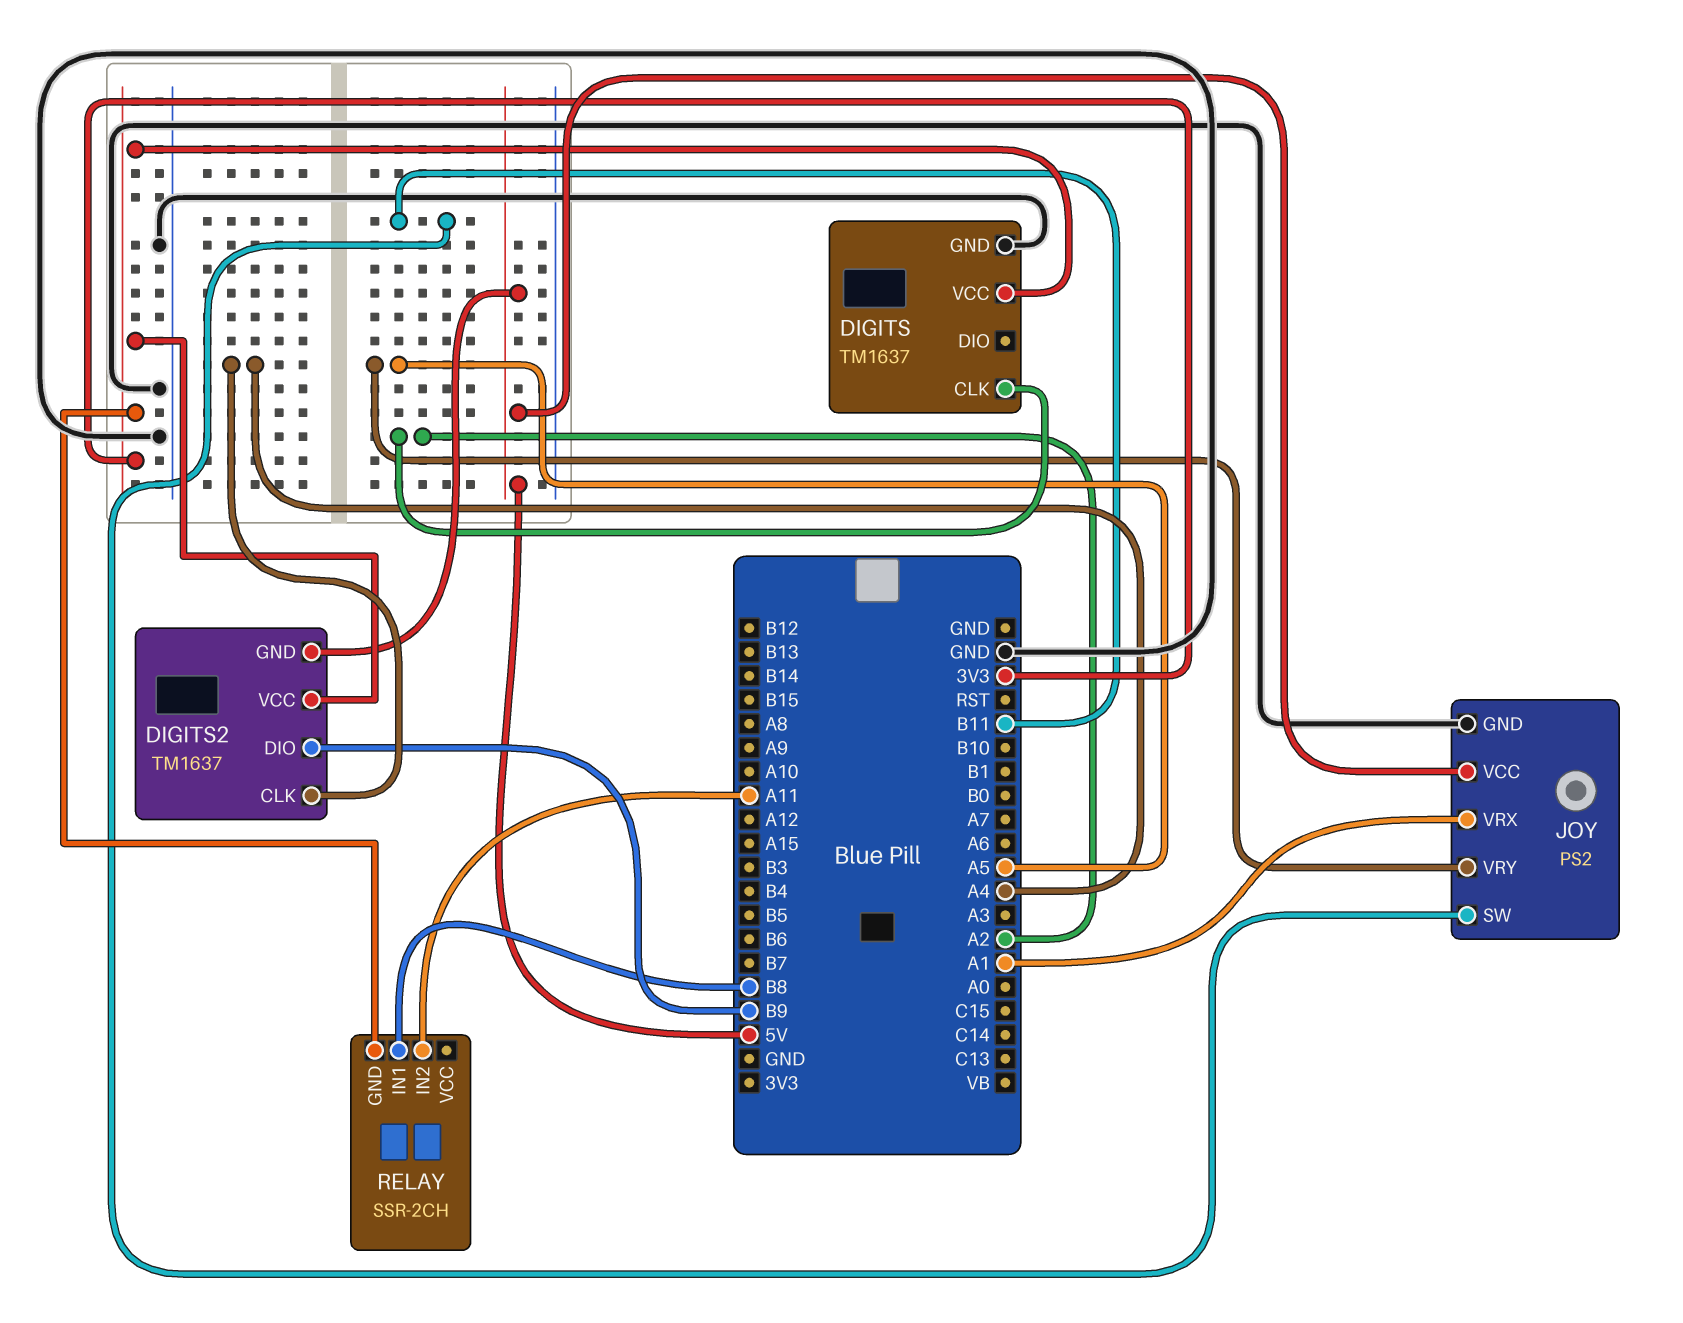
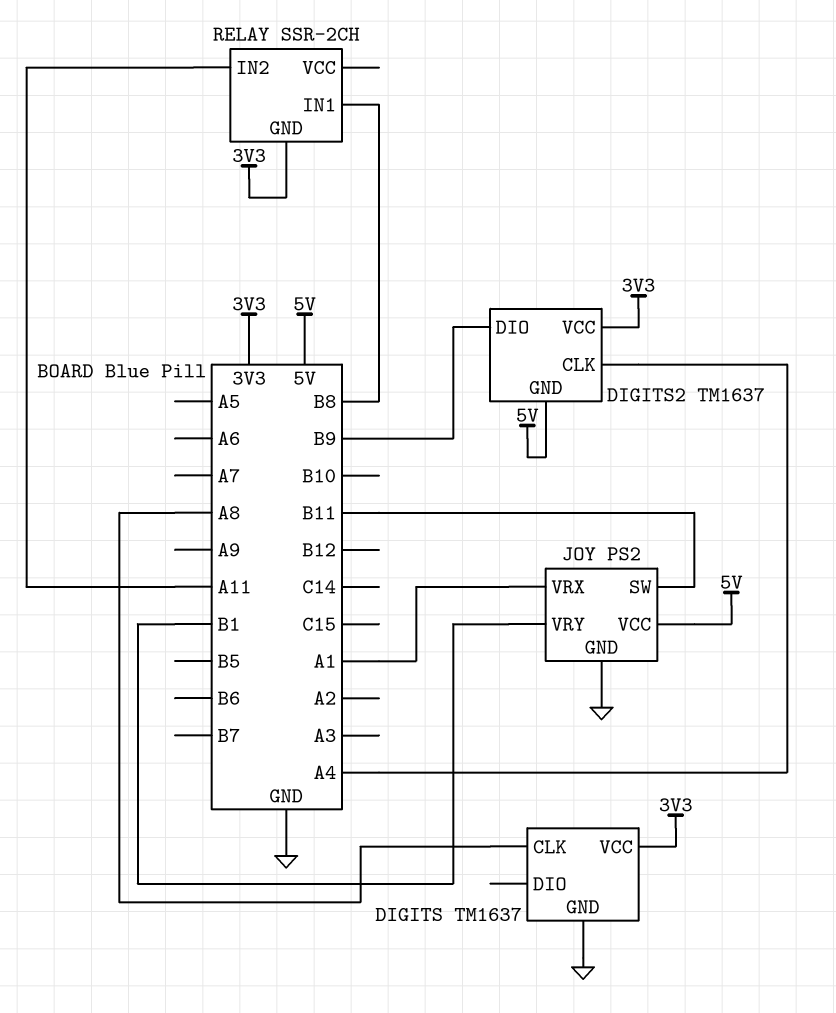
DIGITS pin CLK: A2 -> A8
JOY pin VRY: A5 -> B1

